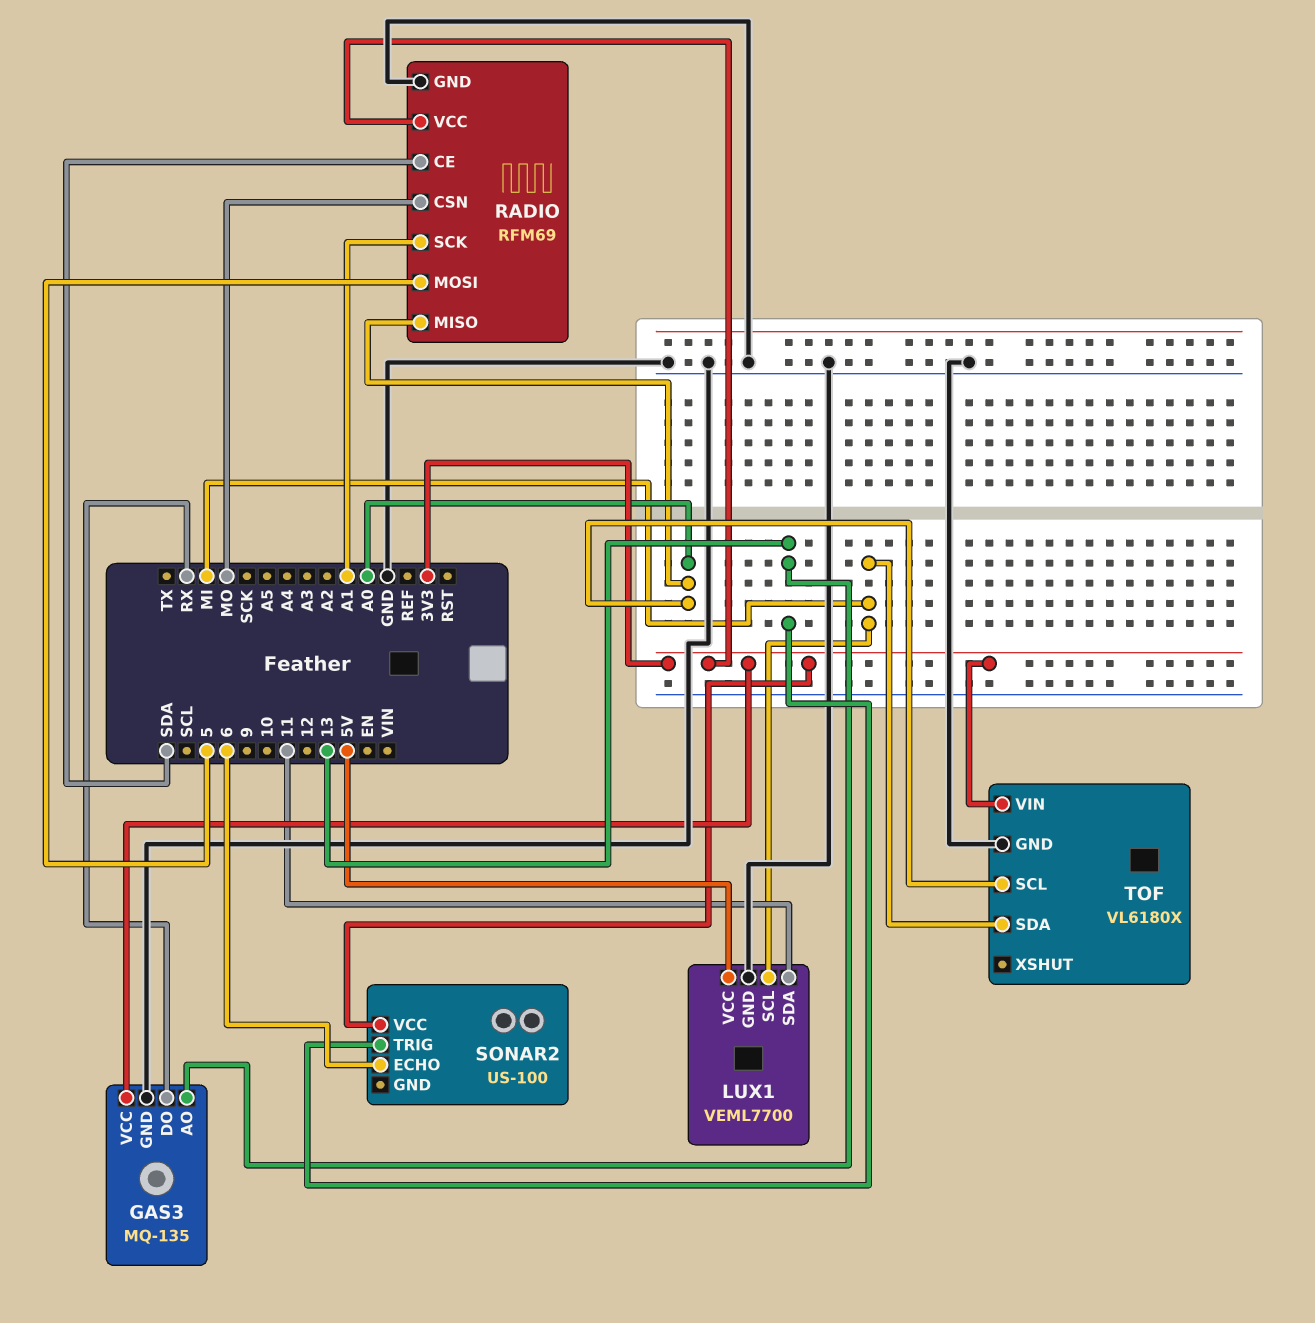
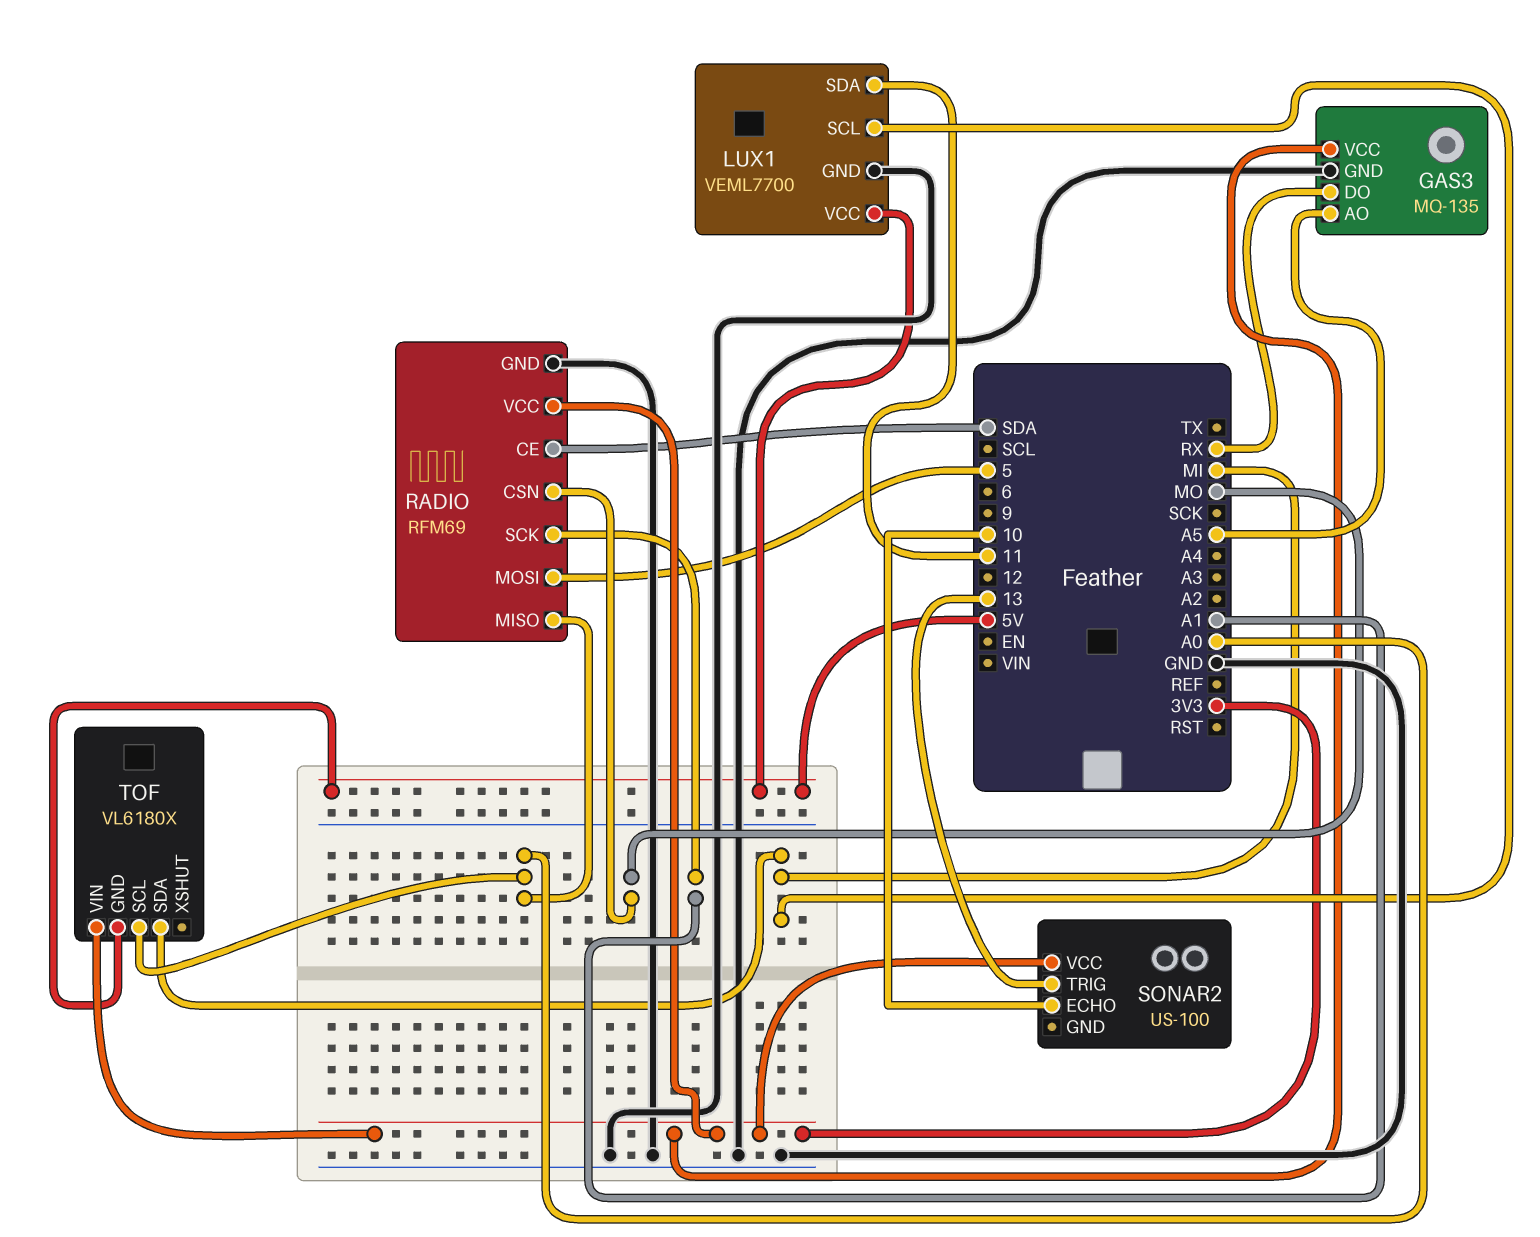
GAS3 pin AO: 13 -> A5
SONAR2 pin ECHO: 6 -> 10
TOF pin GND: GND -> 5V

